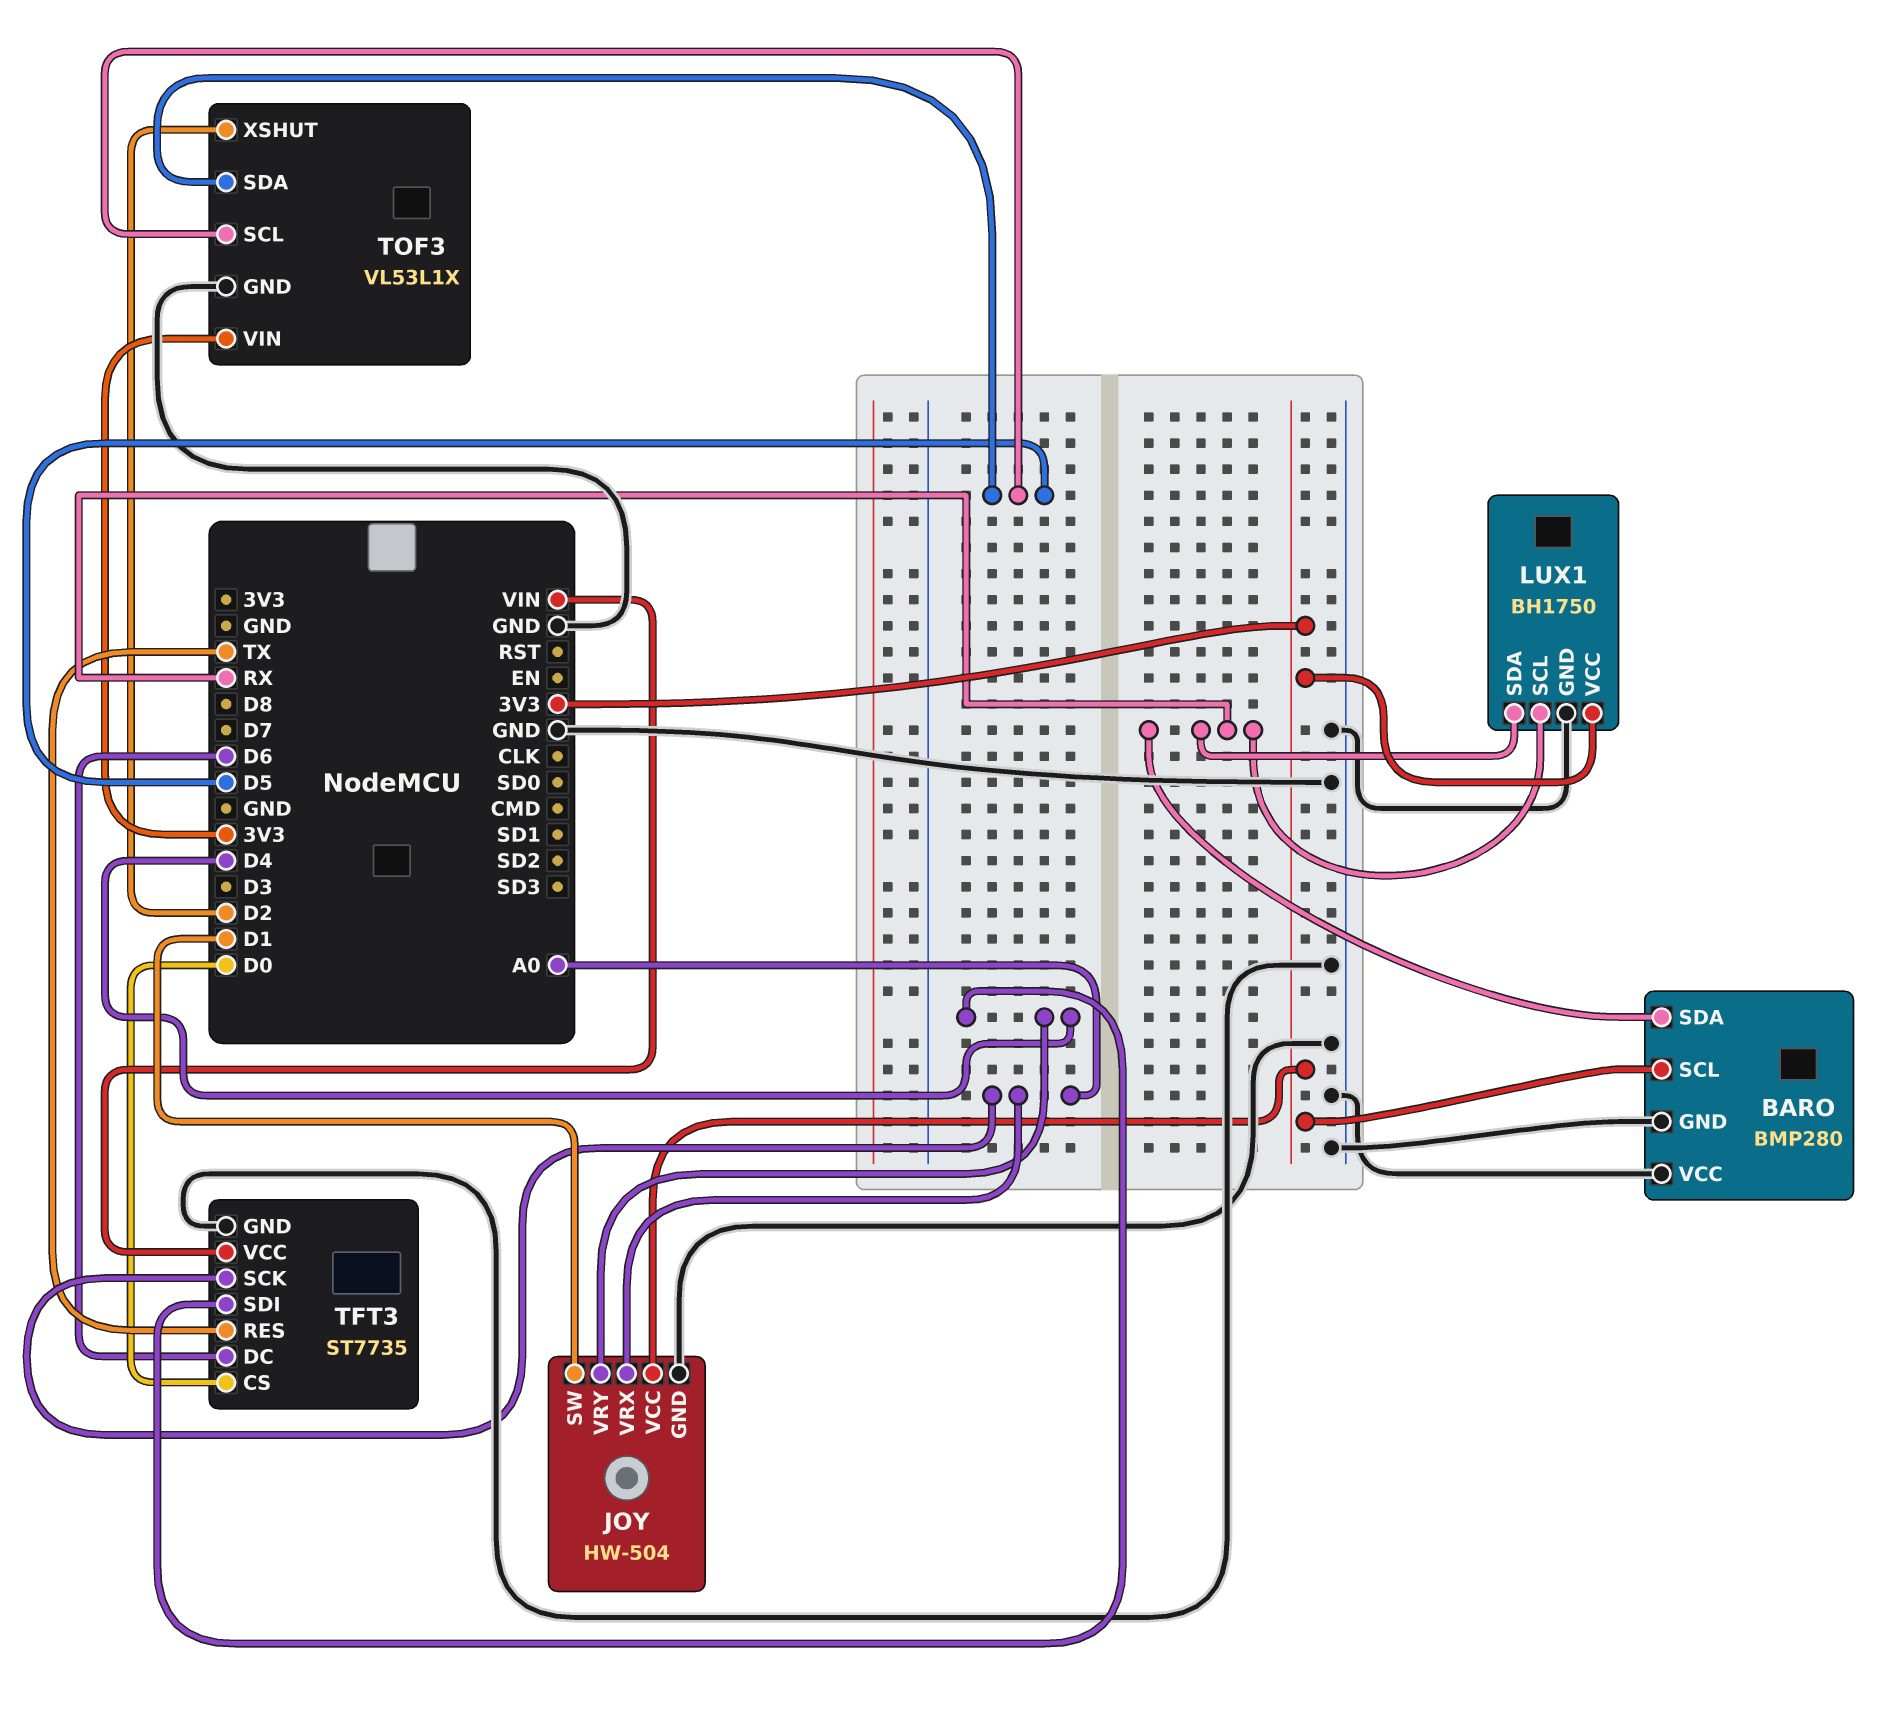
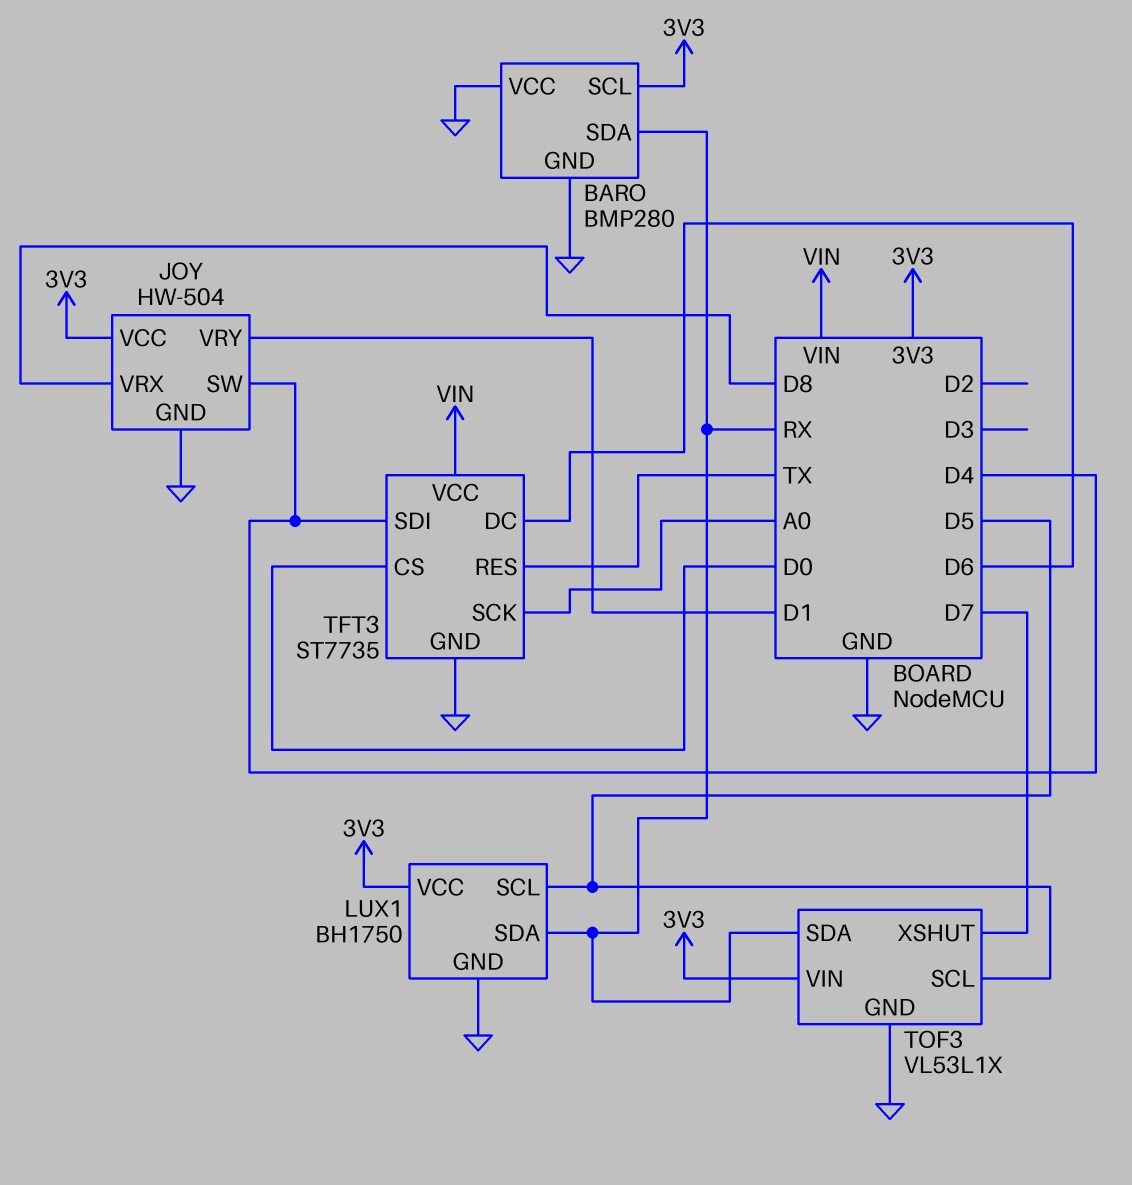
JOY pin SW: D1 -> D4
JOY pin VRX: A0 -> D8
JOY pin VRY: D4 -> D1
LUX1 pin SCL: RX -> D5
TOF3 pin SDA: D5 -> RX
TOF3 pin XSHUT: D2 -> D7

